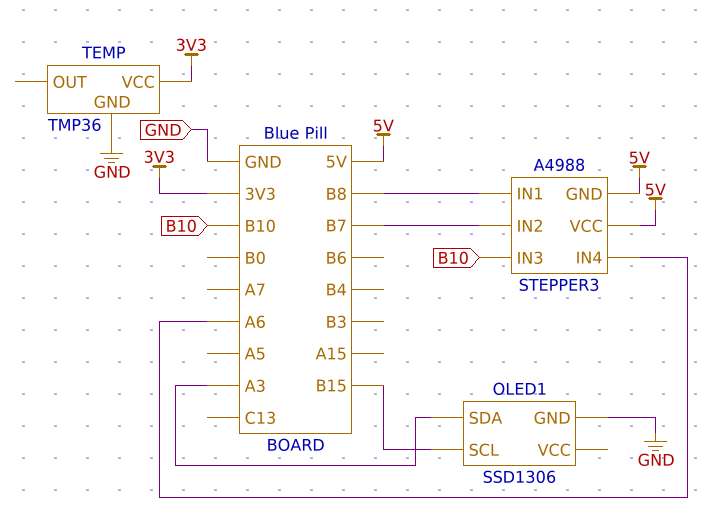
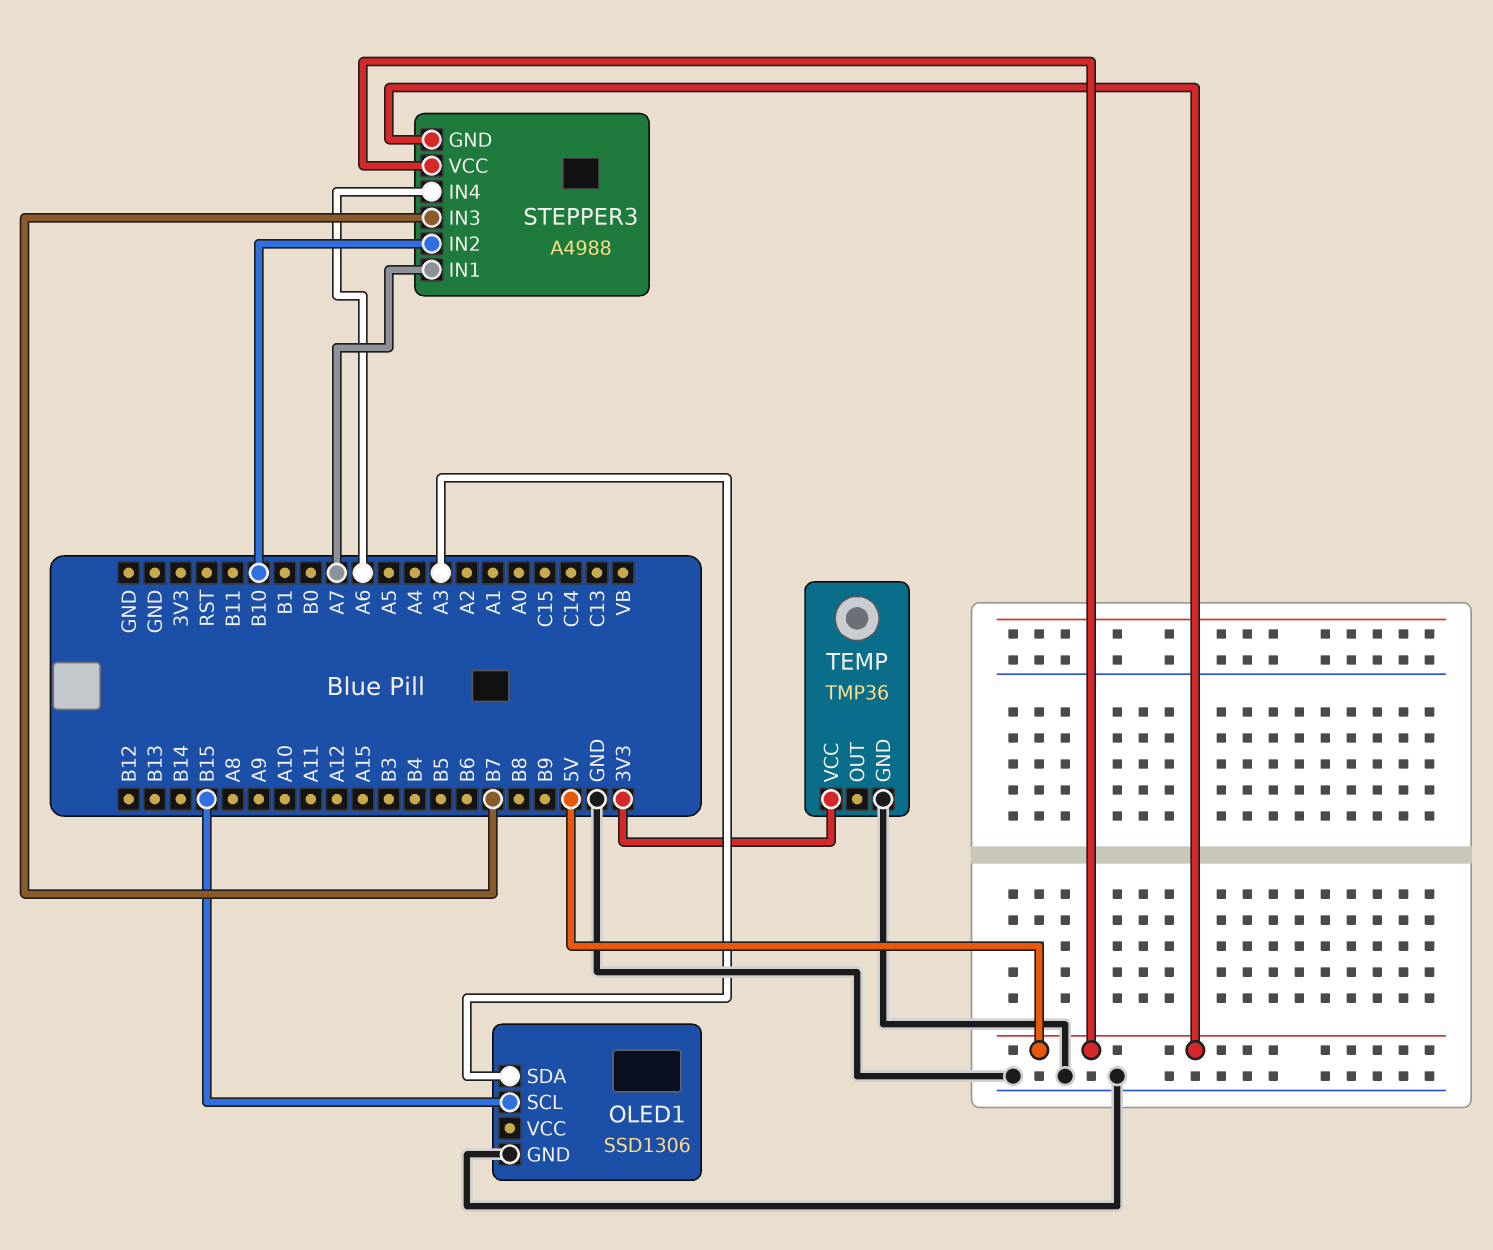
STEPPER3 pin IN1: B8 -> A7
STEPPER3 pin IN2: B7 -> B10
STEPPER3 pin IN3: B10 -> B7

